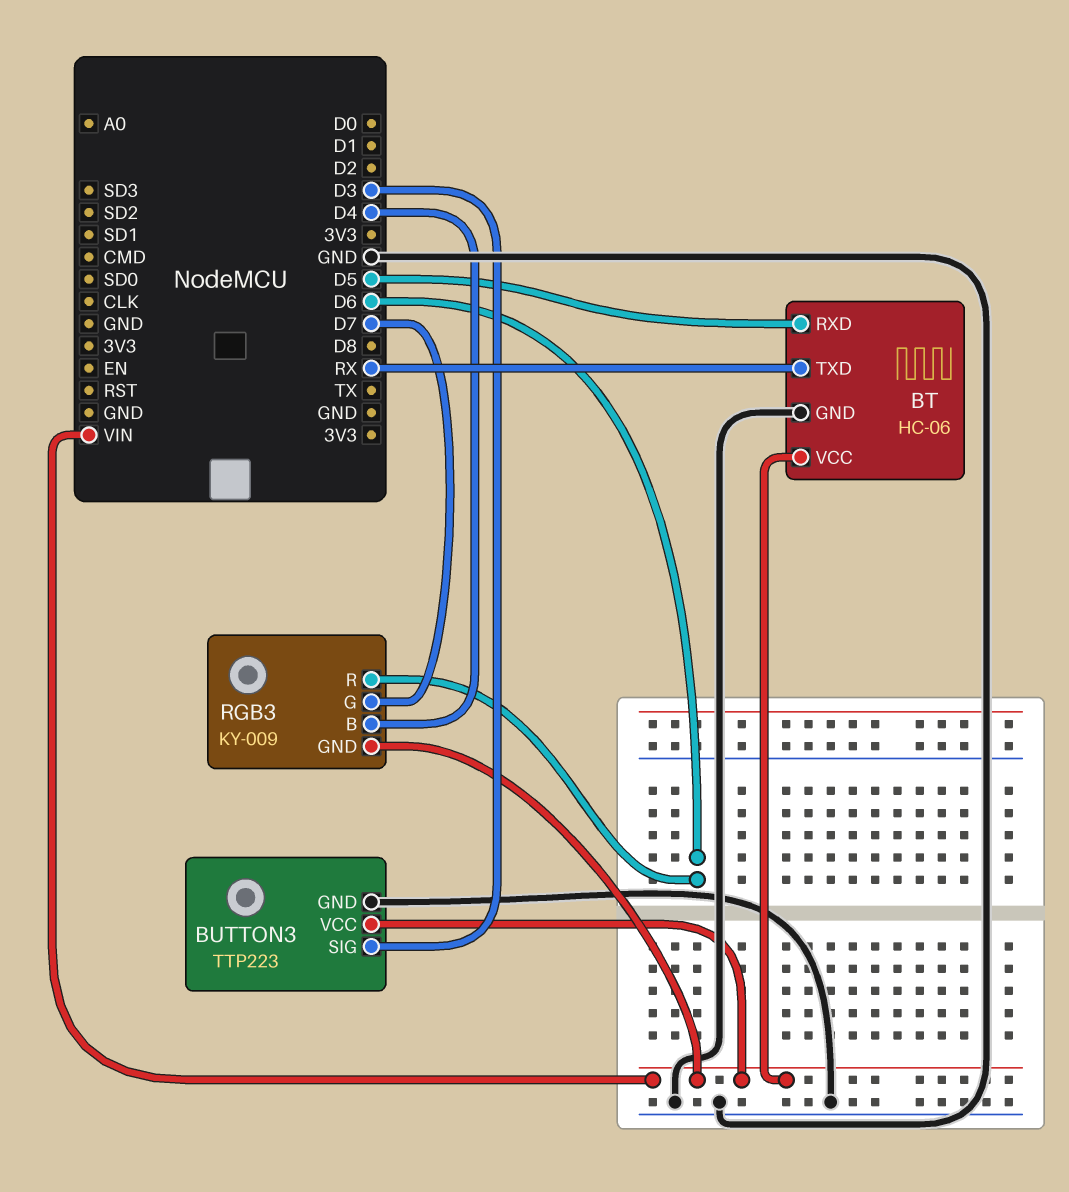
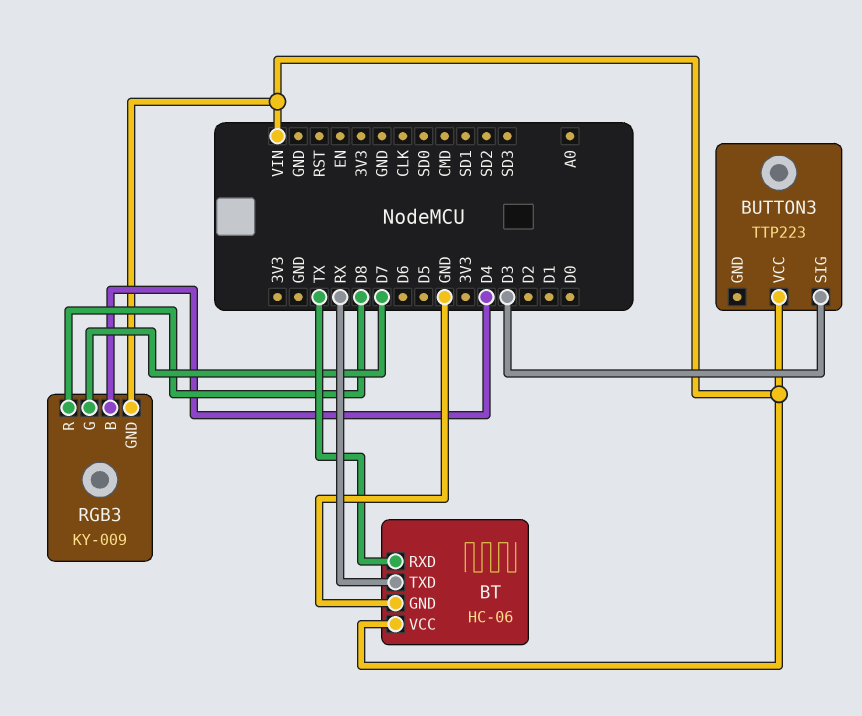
BT pin RXD: D5 -> TX
BUTTON3 pin GND: GND -> none
RGB3 pin R: D6 -> D8

